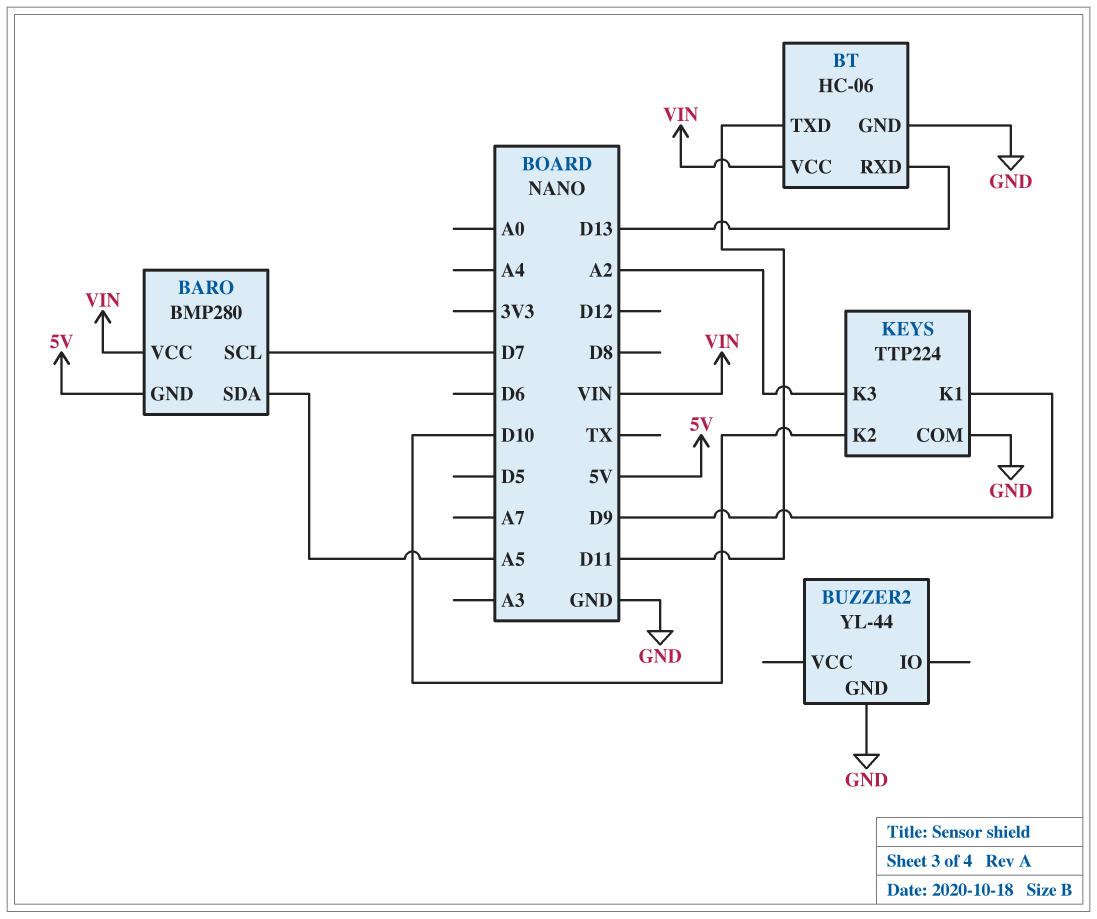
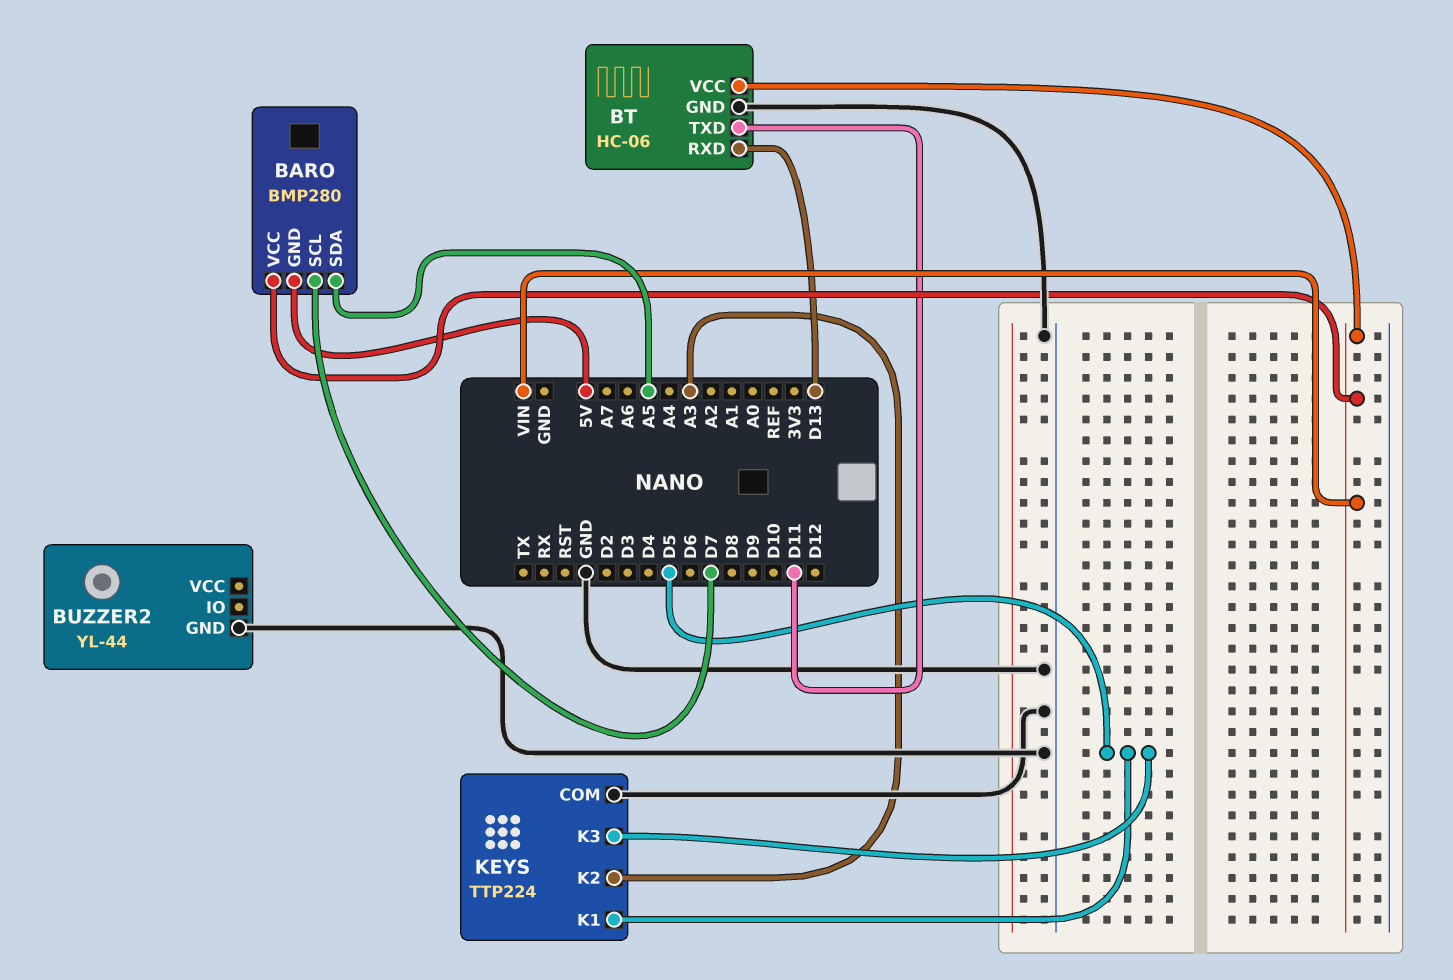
KEYS pin K1: D9 -> D5
KEYS pin K2: D10 -> A3
KEYS pin K3: A2 -> D5

